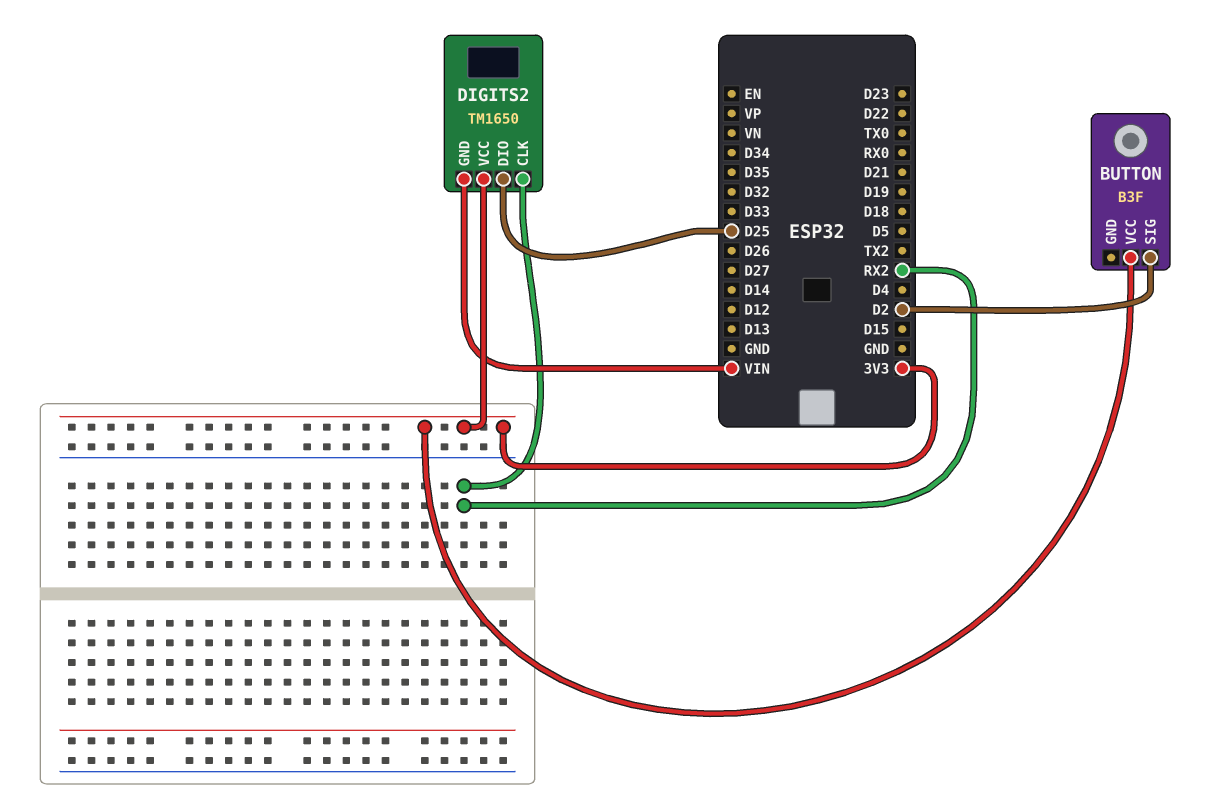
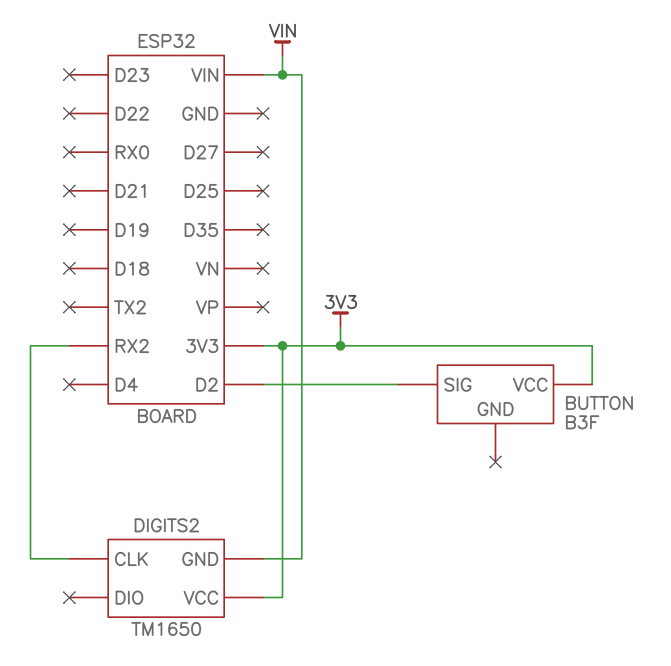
DIGITS2 pin DIO: D25 -> none

